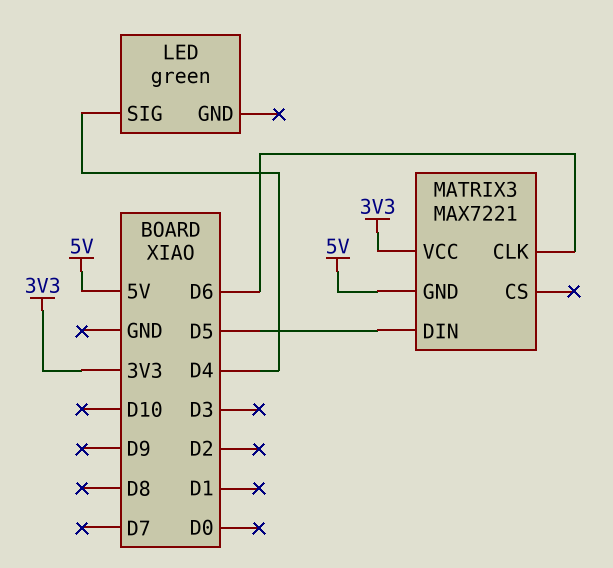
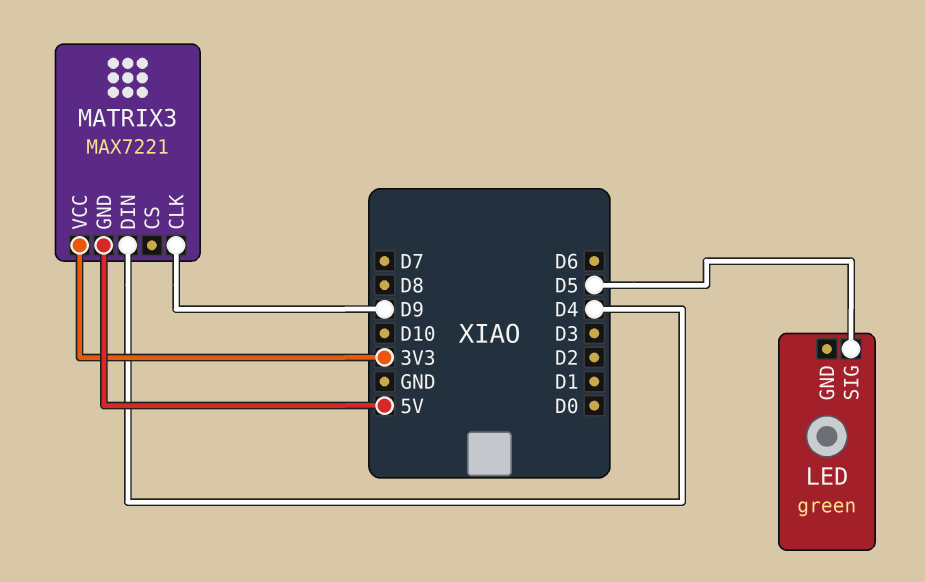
LED pin SIG: D4 -> D5
MATRIX3 pin CLK: D6 -> D9
MATRIX3 pin DIN: D5 -> D4

